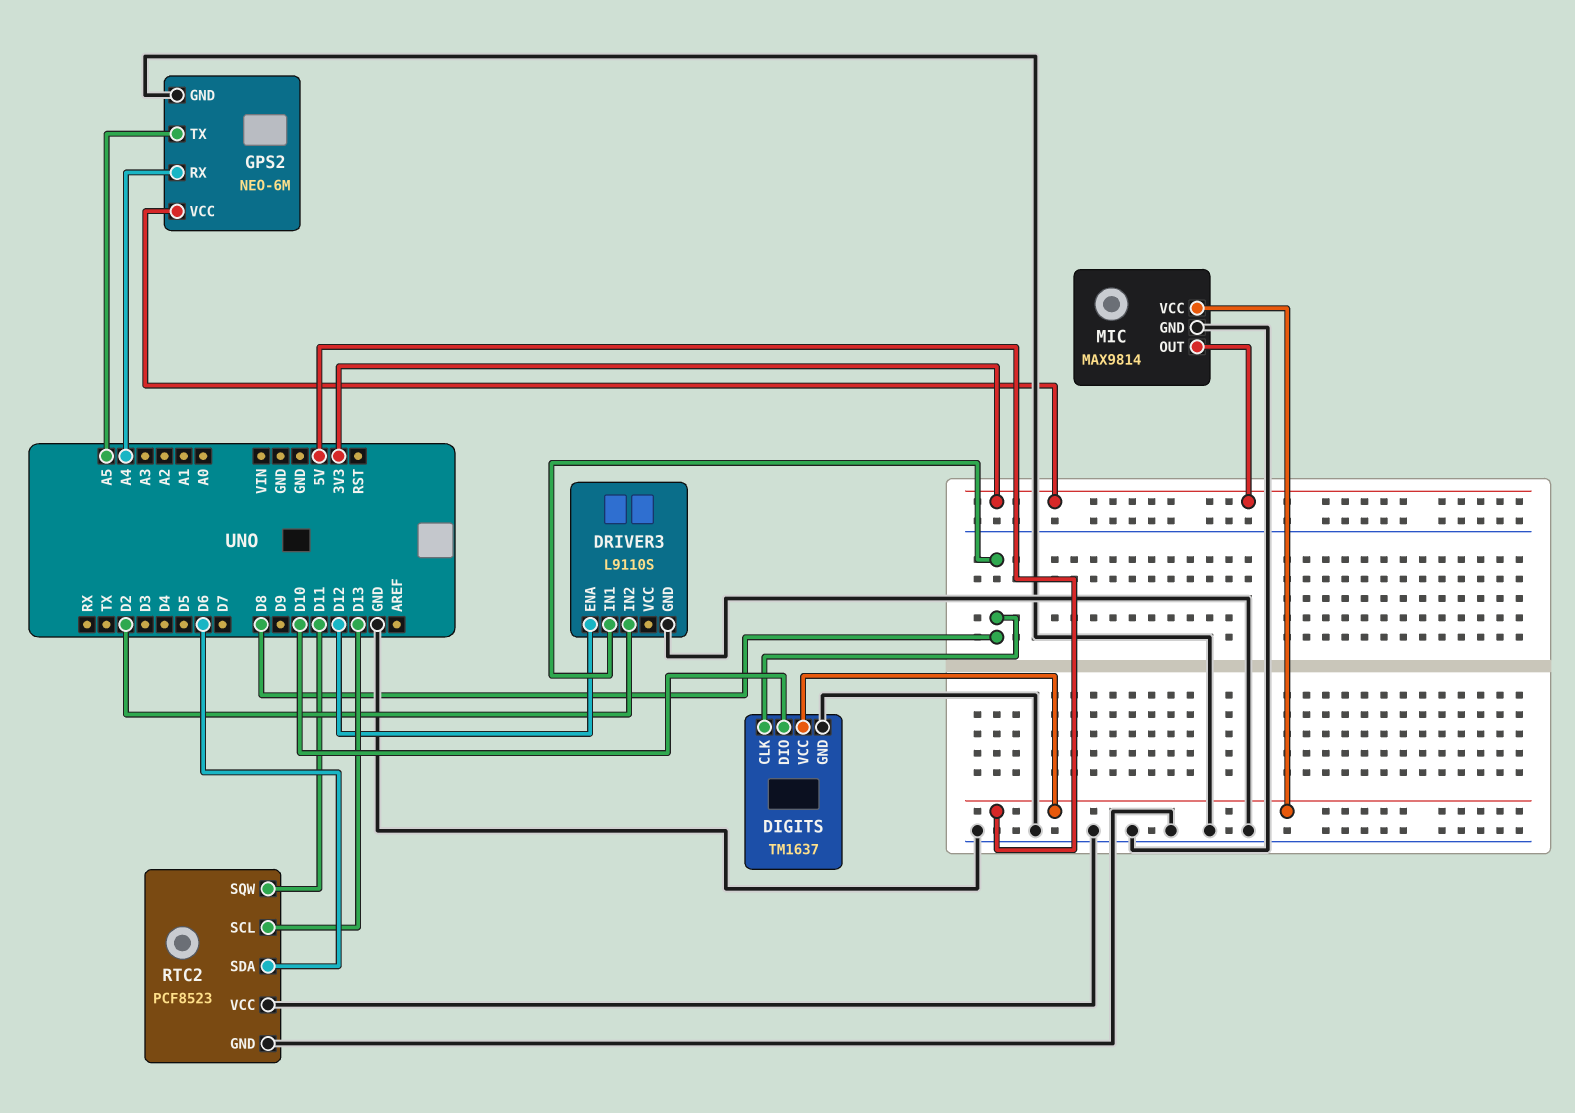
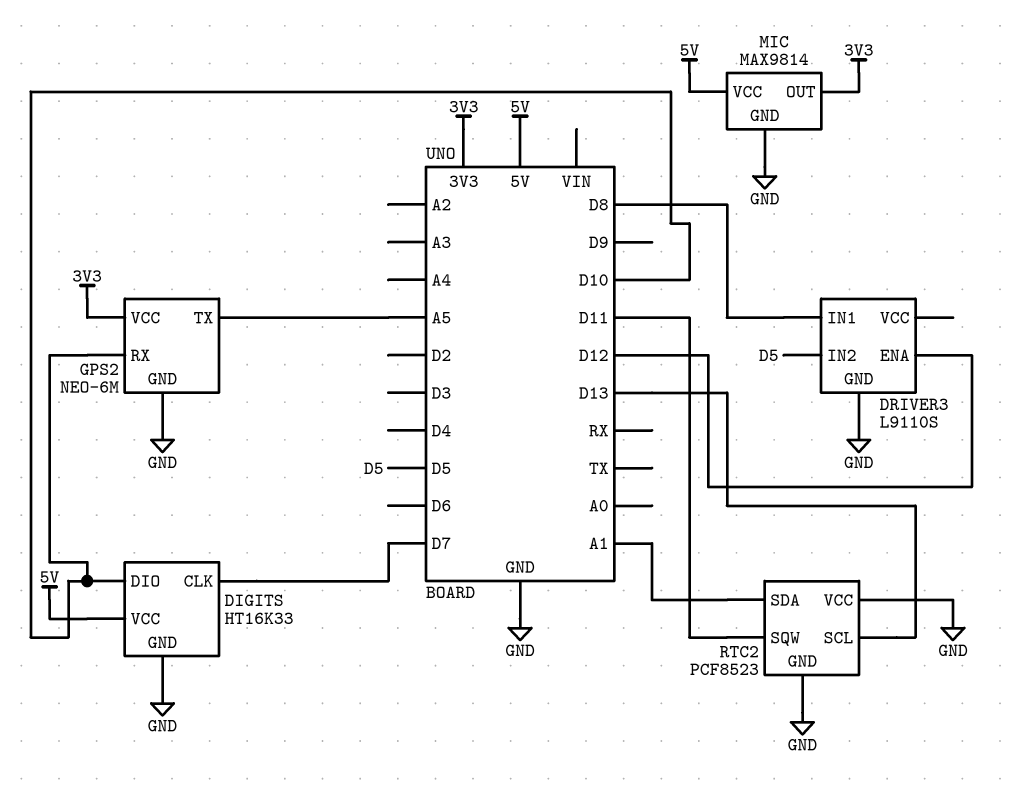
DIGITS: TM1637 -> HT16K33
DIGITS pin CLK: D8 -> D7
DRIVER3 pin IN2: D2 -> D5
GPS2 pin RX: A4 -> D10
RTC2 pin SDA: D6 -> A1

